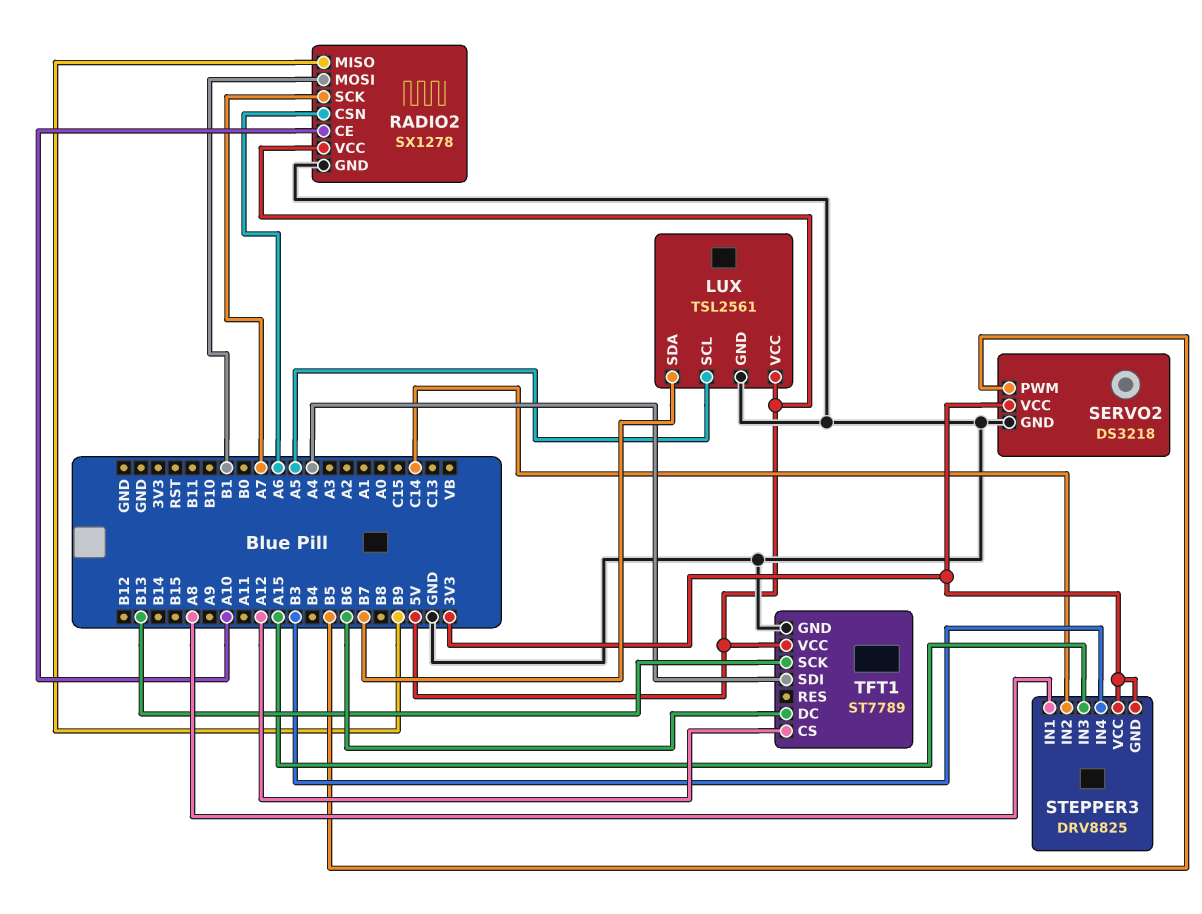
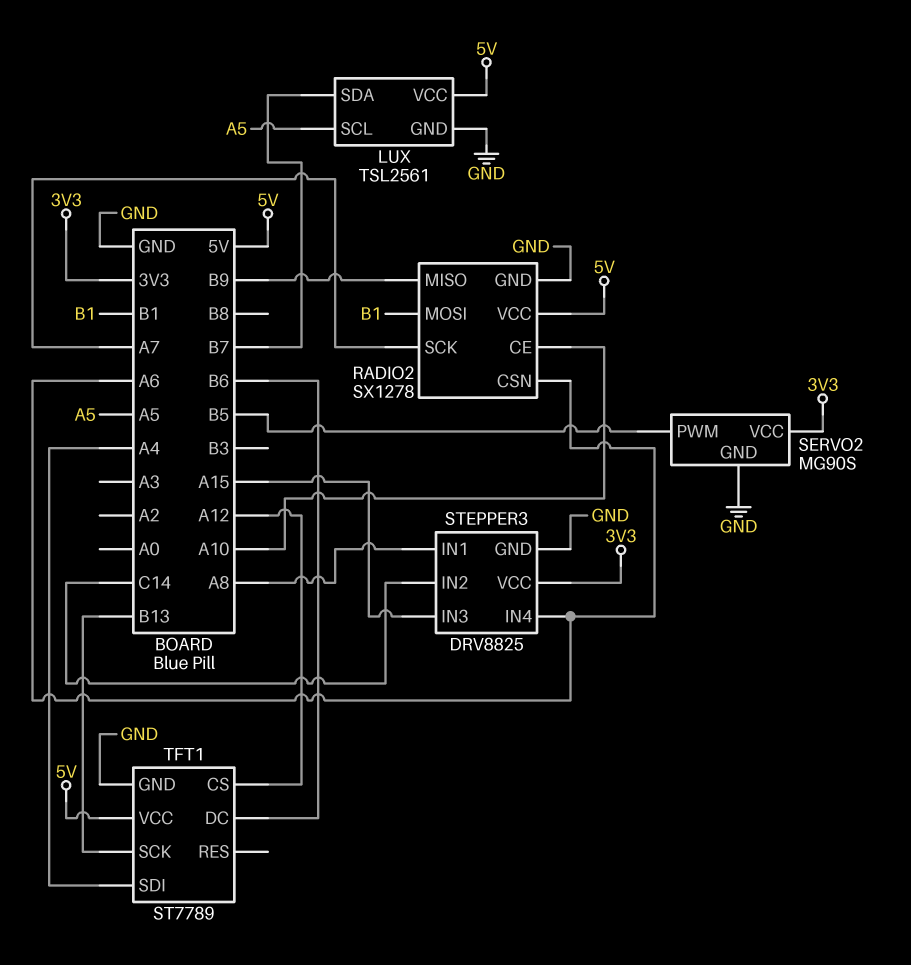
SERVO2: DS3218 -> MG90S
STEPPER3 pin GND: 3V3 -> GND
STEPPER3 pin IN4: B3 -> A6

